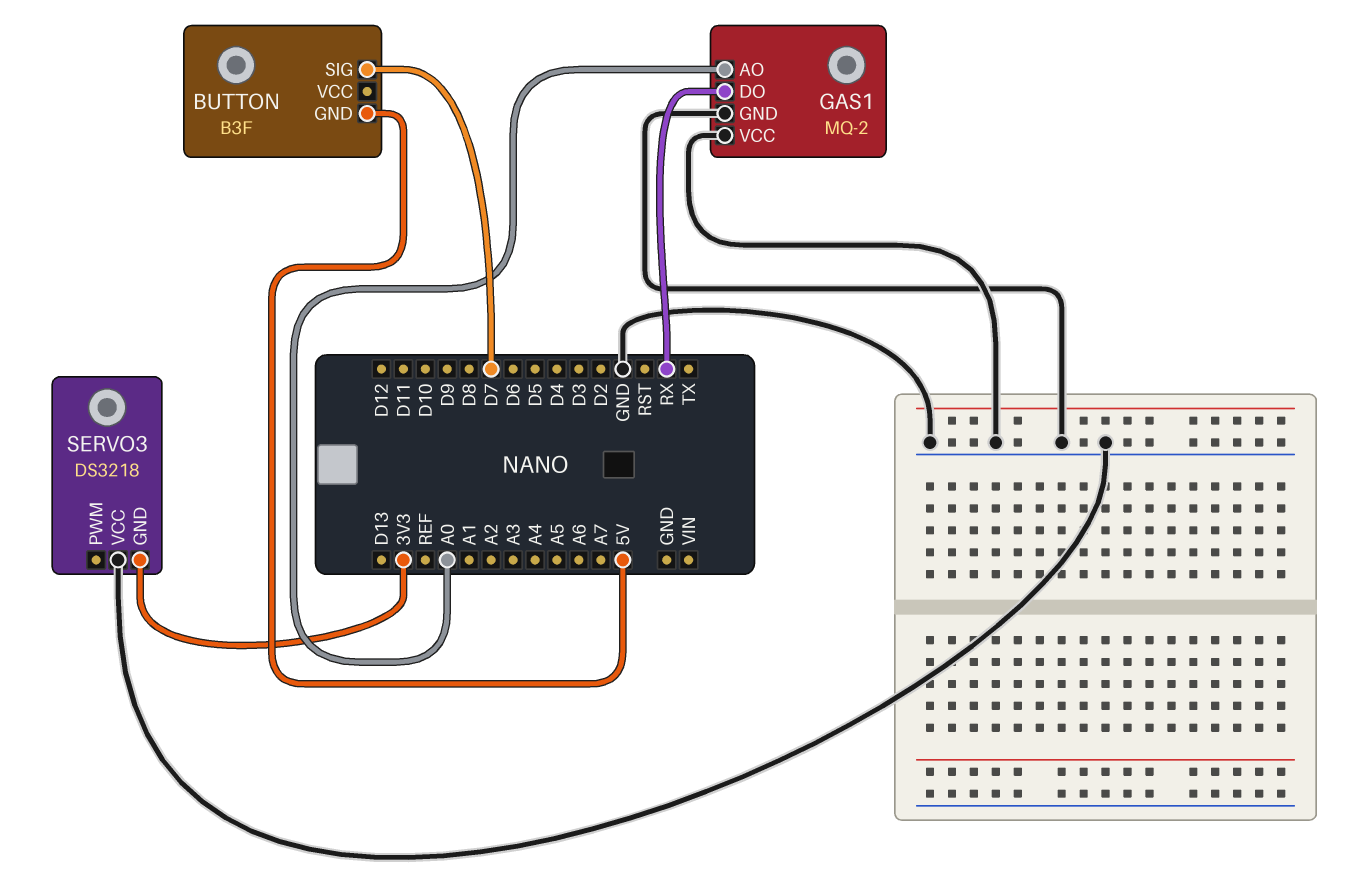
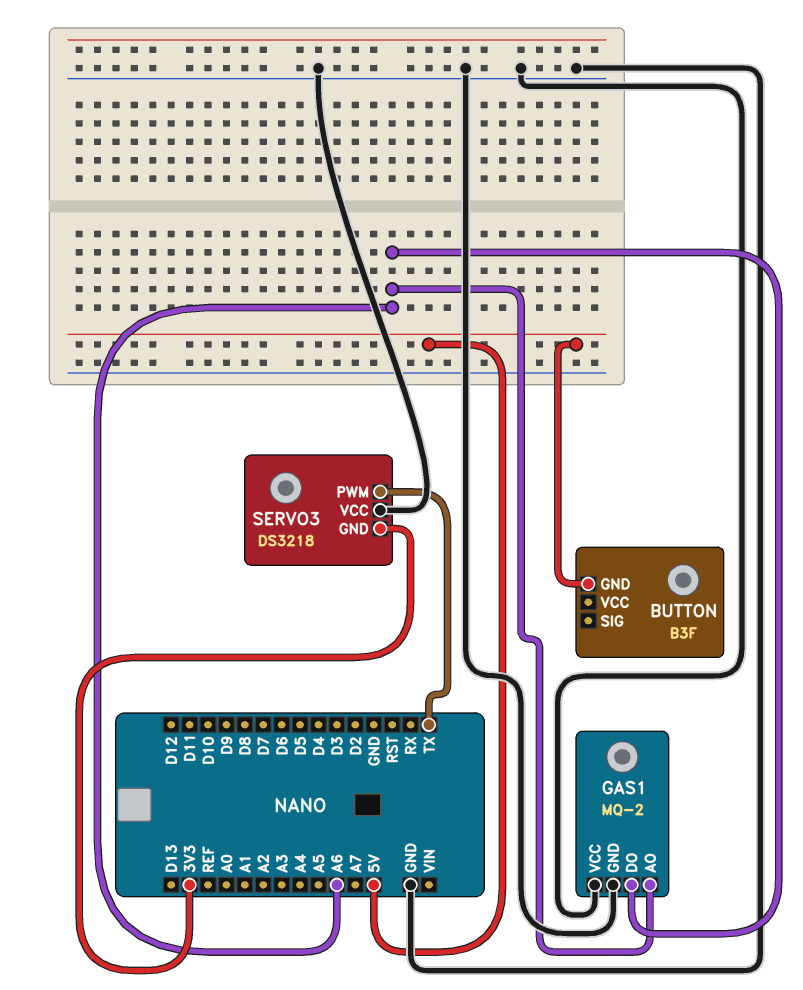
BUTTON pin SIG: D7 -> none
GAS1 pin AO: A0 -> A6
GAS1 pin DO: RX -> A6
SERVO3 pin PWM: none -> TX

